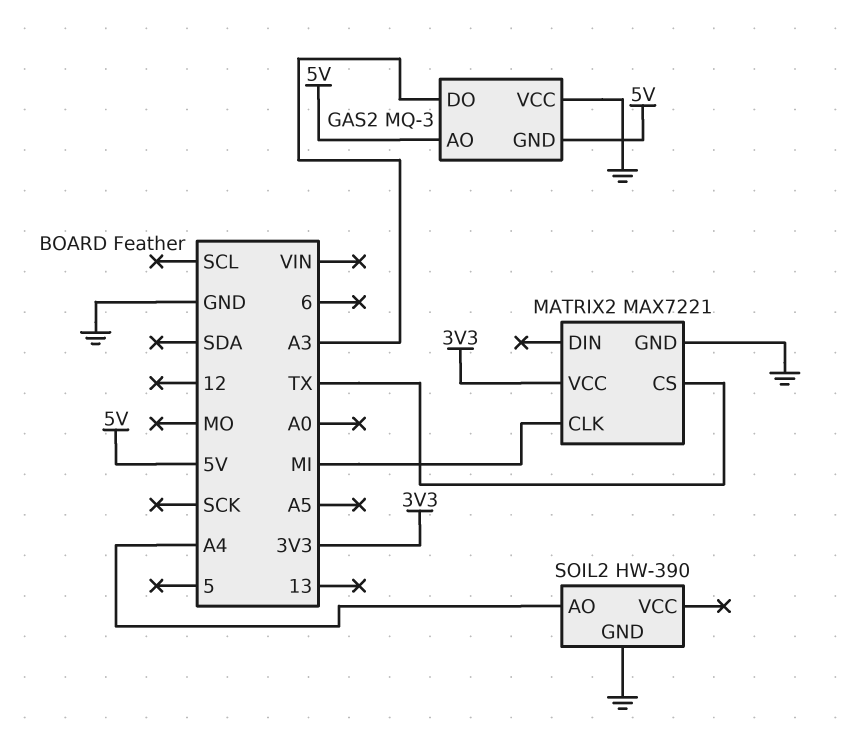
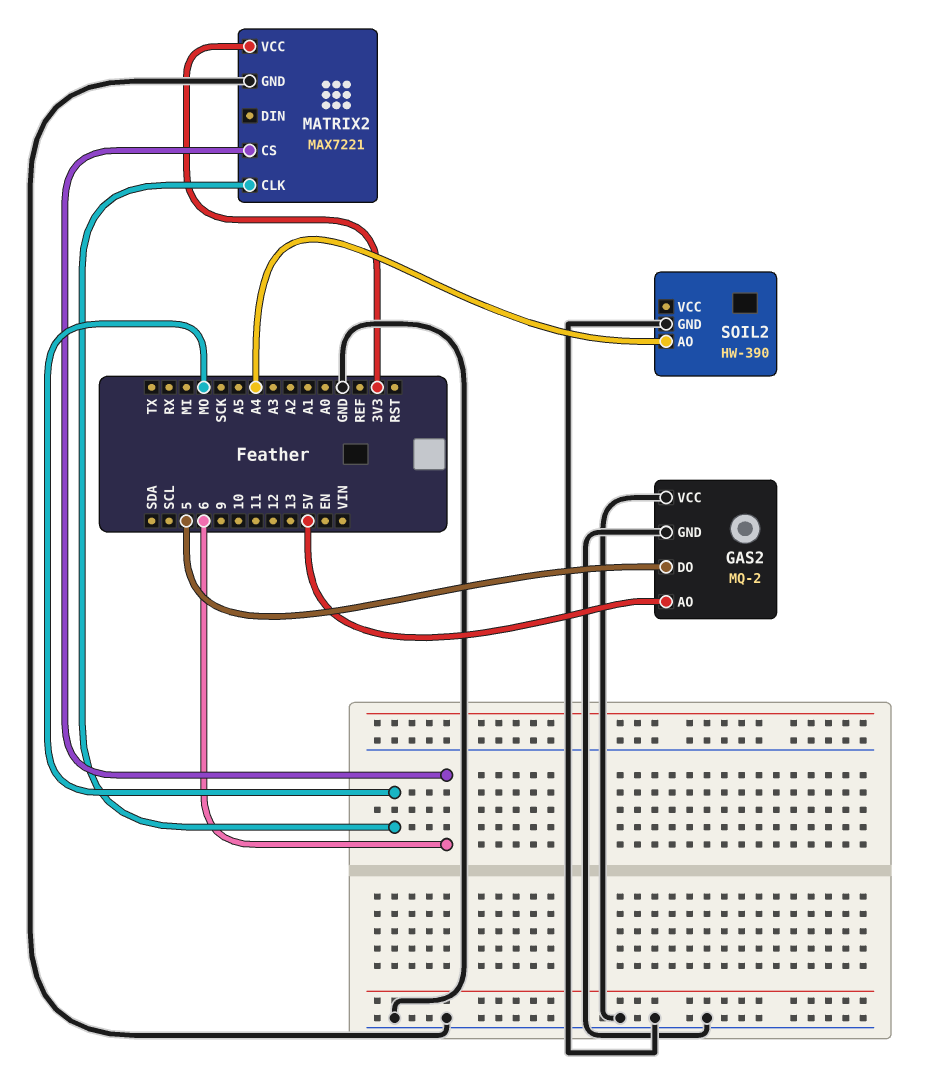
GAS2: MQ-3 -> MQ-2
GAS2 pin DO: A3 -> 5
GAS2 pin GND: 5V -> GND
MATRIX2 pin CLK: MI -> MO
MATRIX2 pin CS: TX -> 6

